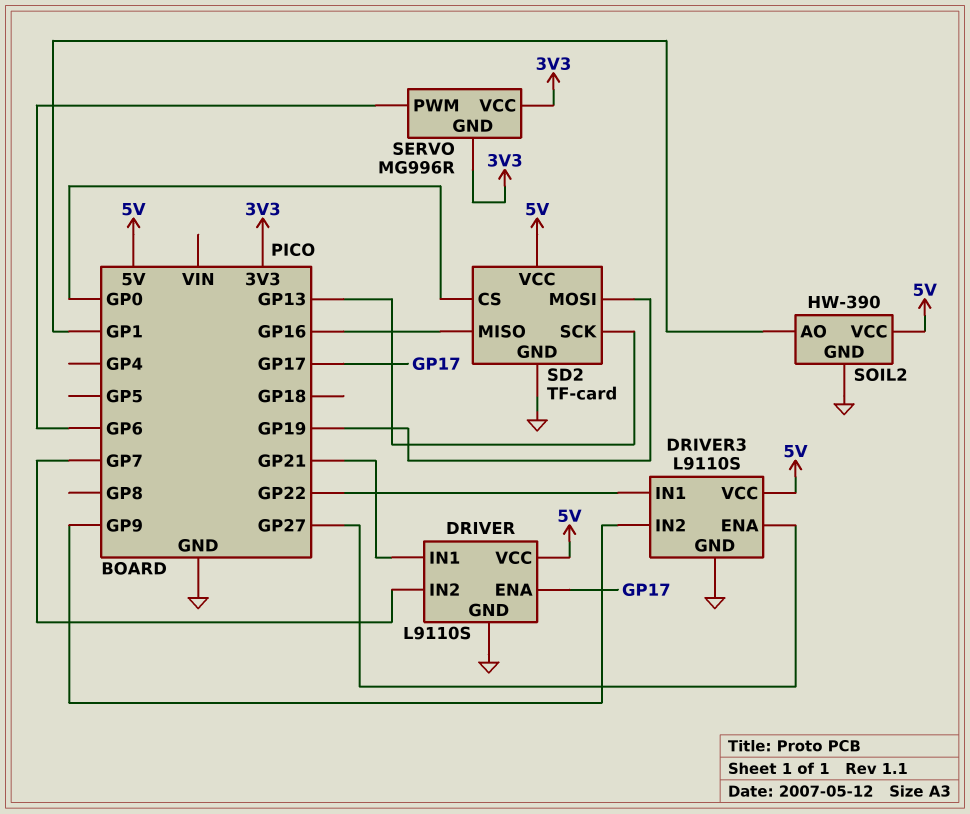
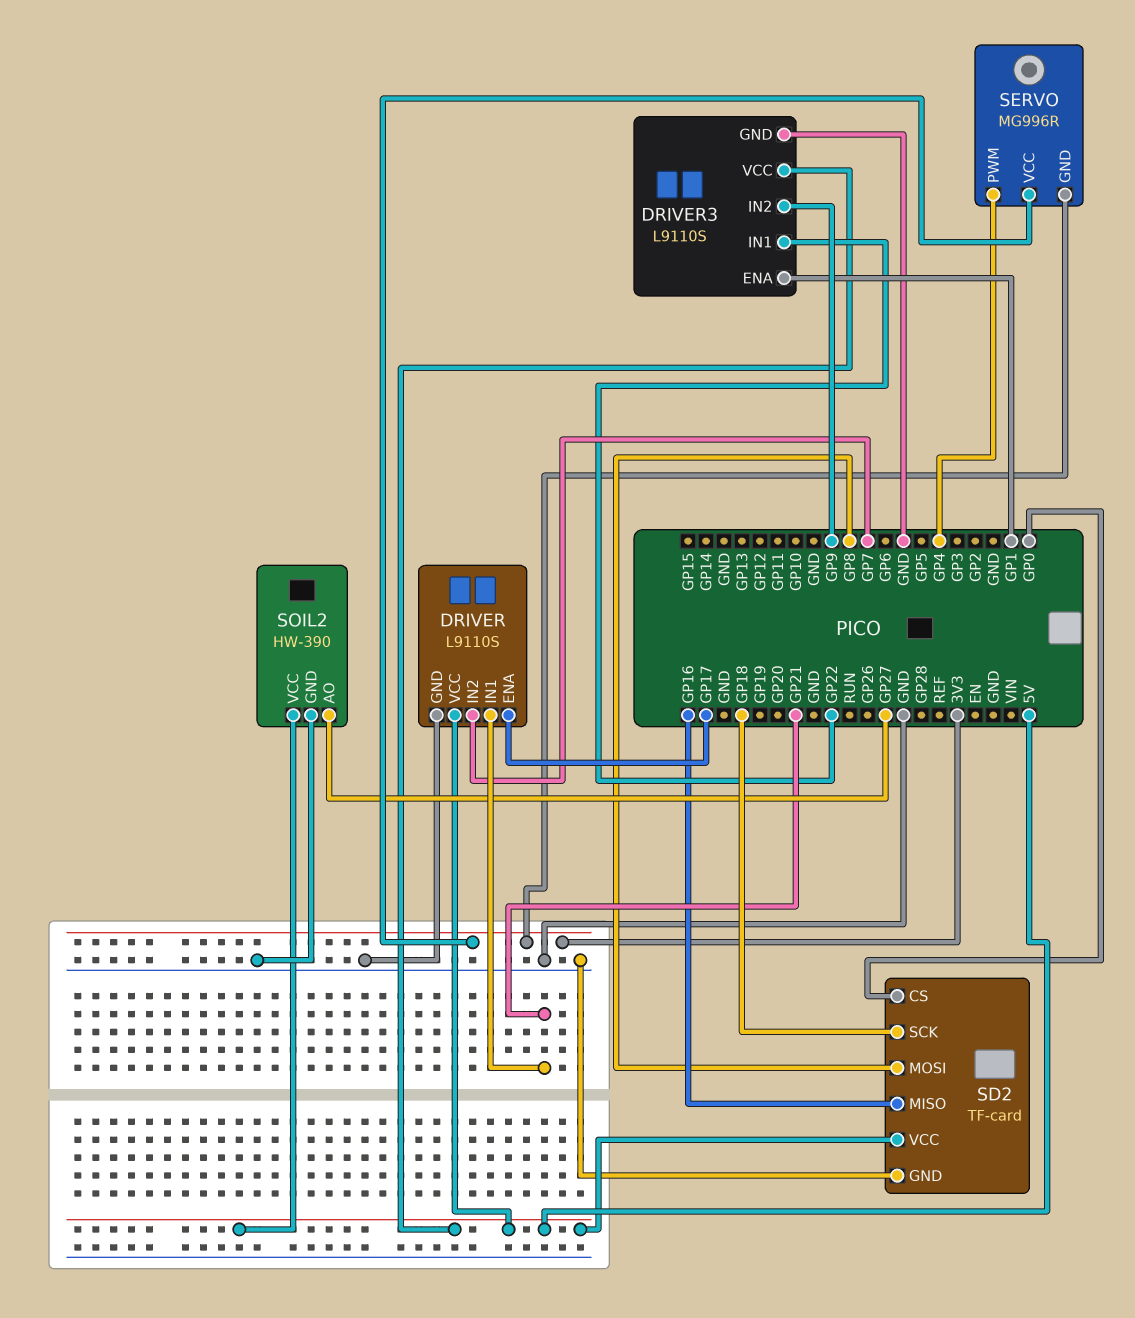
DRIVER3 pin ENA: GP27 -> GP1
SD2 pin MOSI: GP19 -> GP8
SD2 pin SCK: GP13 -> GP18
SERVO pin PWM: GP6 -> GP4
SOIL2 pin AO: GP1 -> GP27

